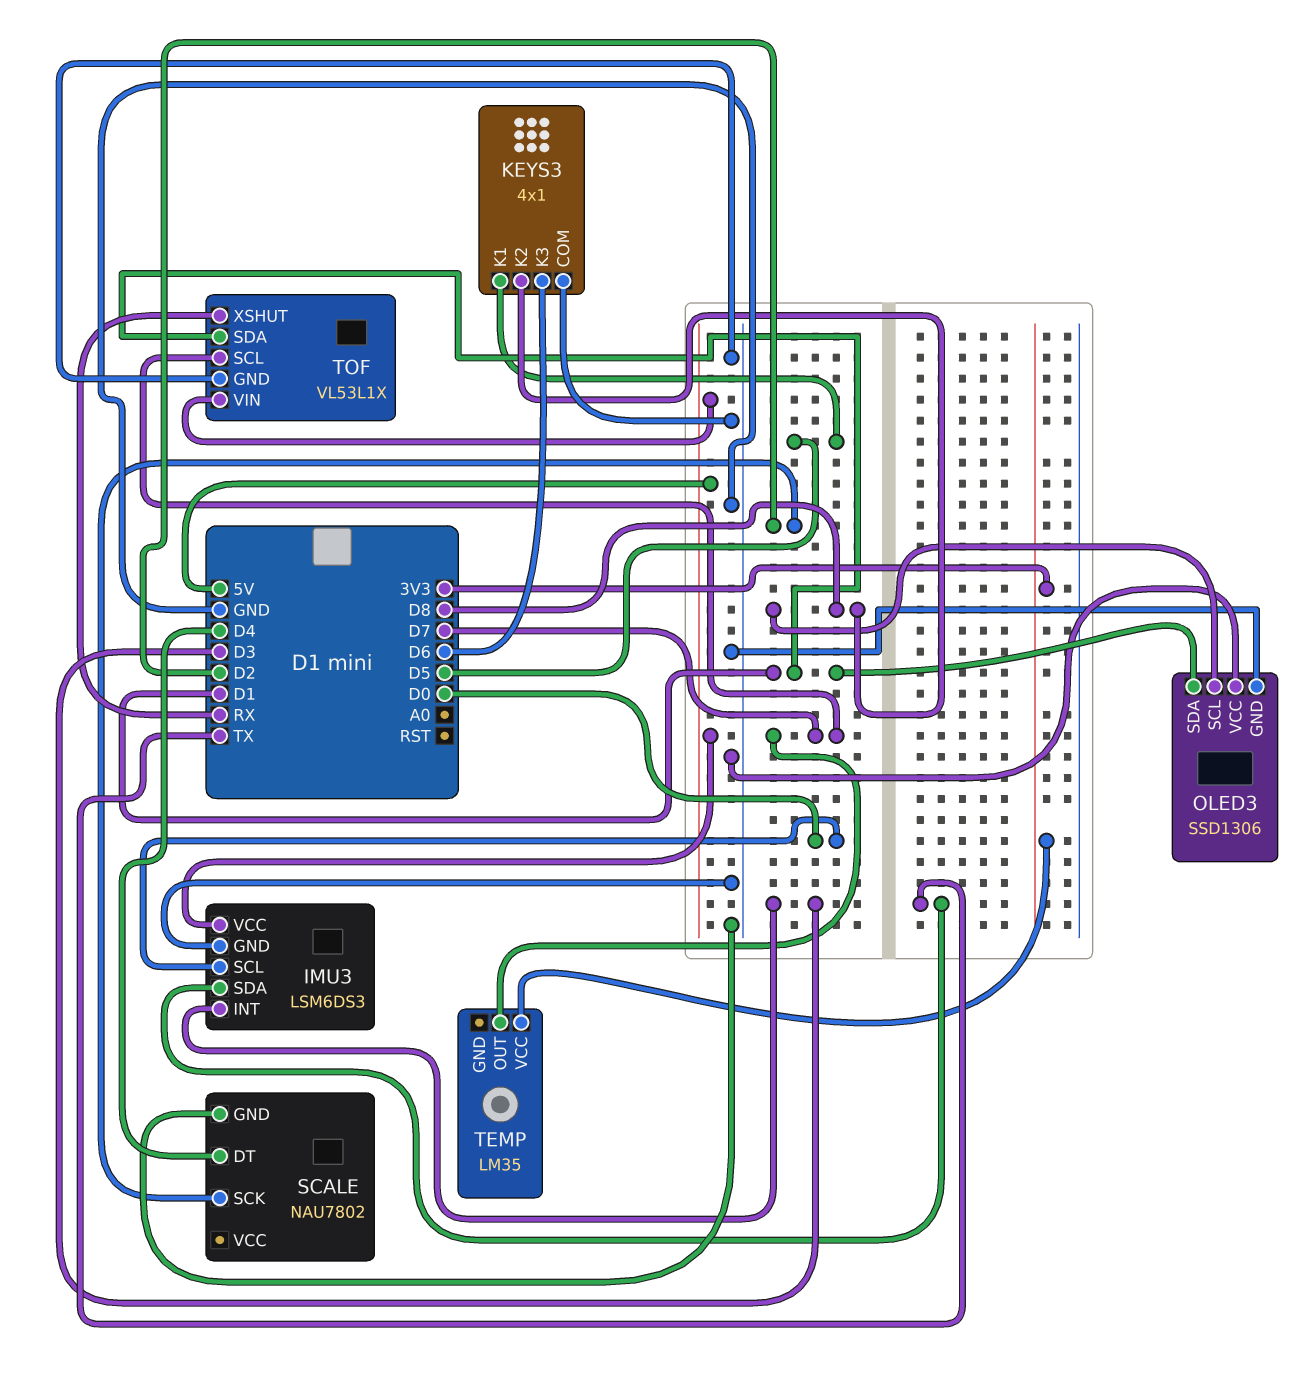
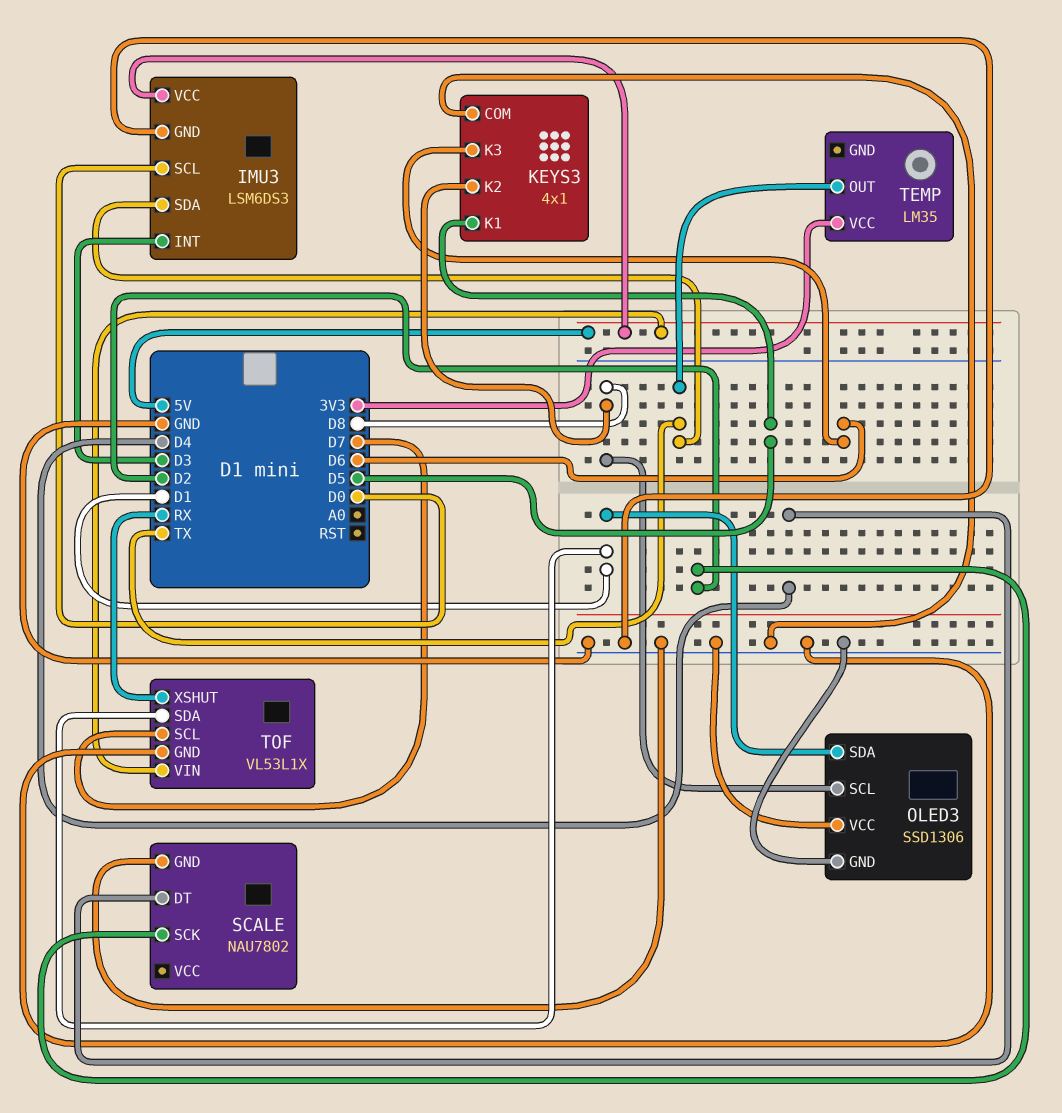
TEMP pin OUT: D7 -> TX

